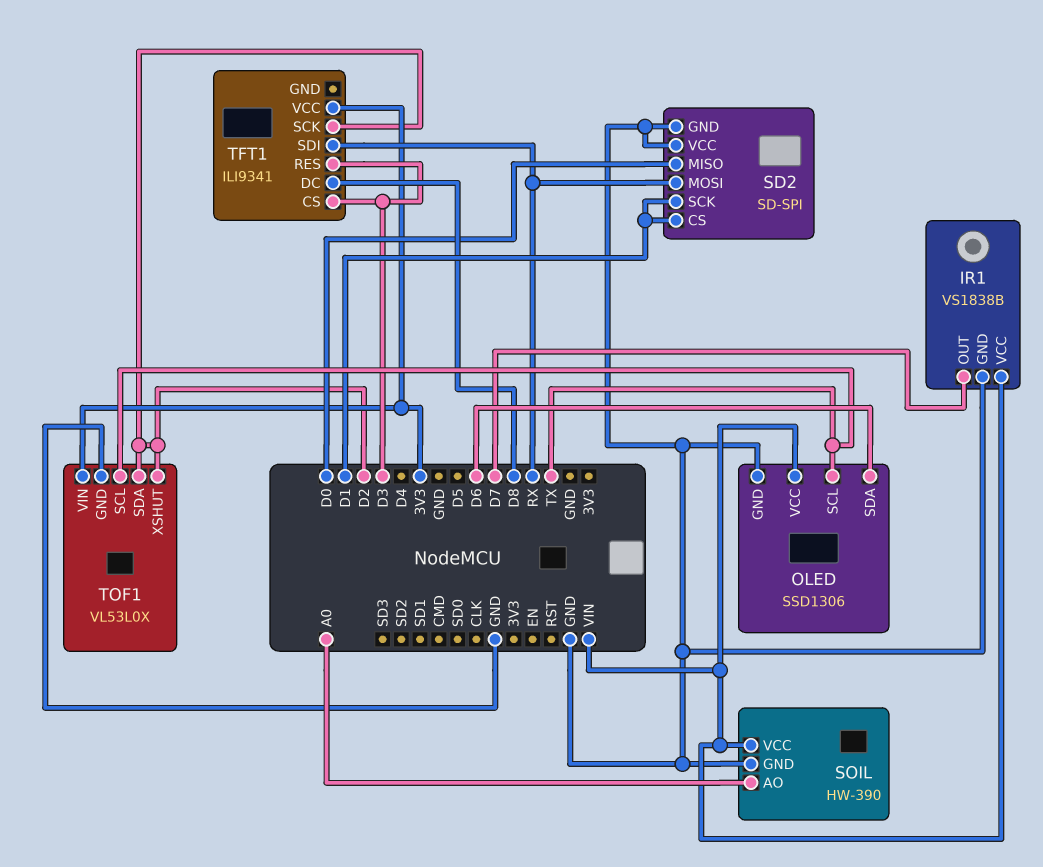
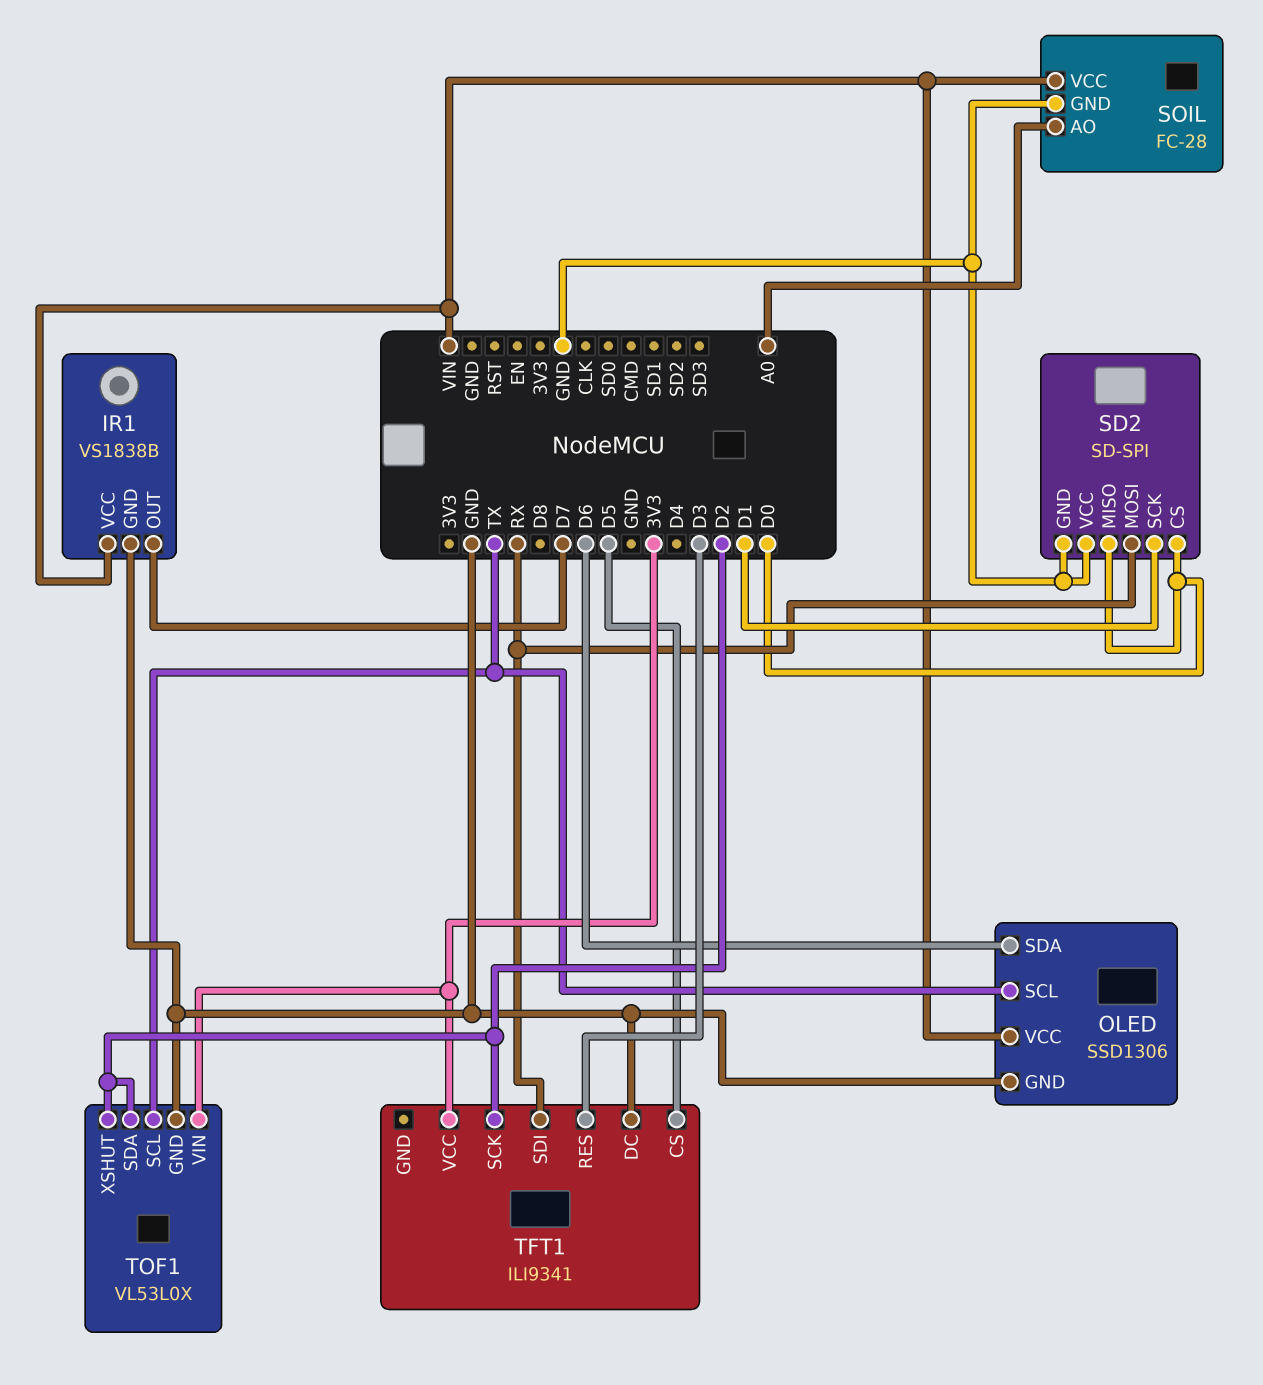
SD2 pin CS: D1 -> D0
SOIL: HW-390 -> FC-28
TFT1 pin CS: D3 -> D5
TFT1 pin DC: D8 -> GND

